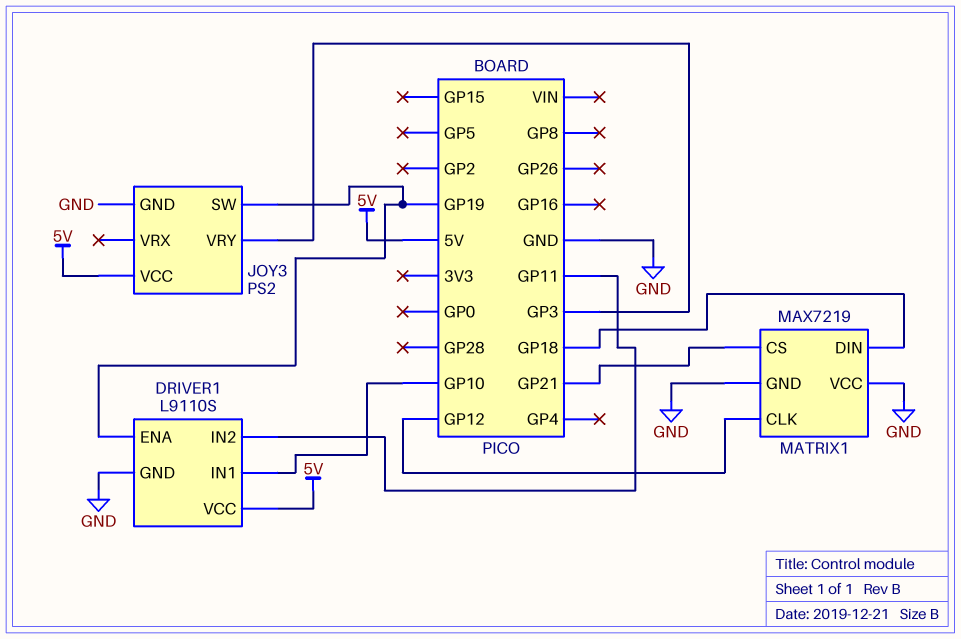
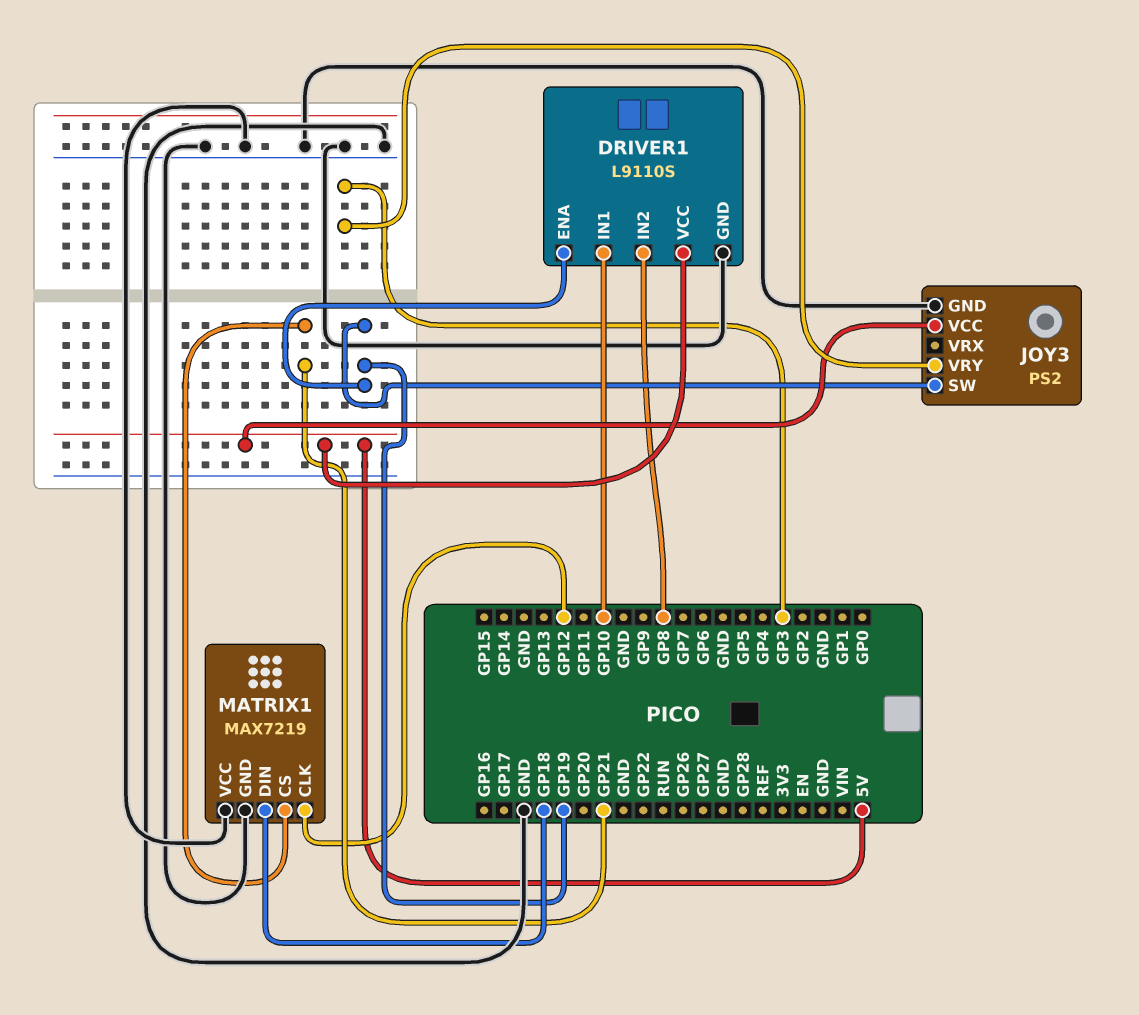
DRIVER1 pin IN2: GP11 -> GP8

